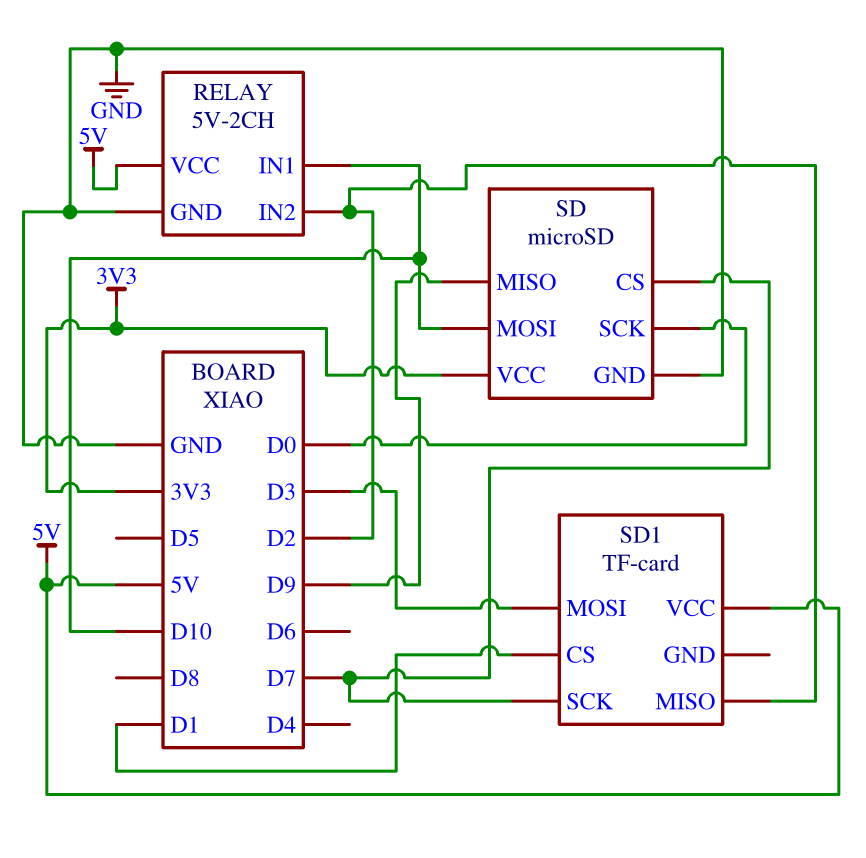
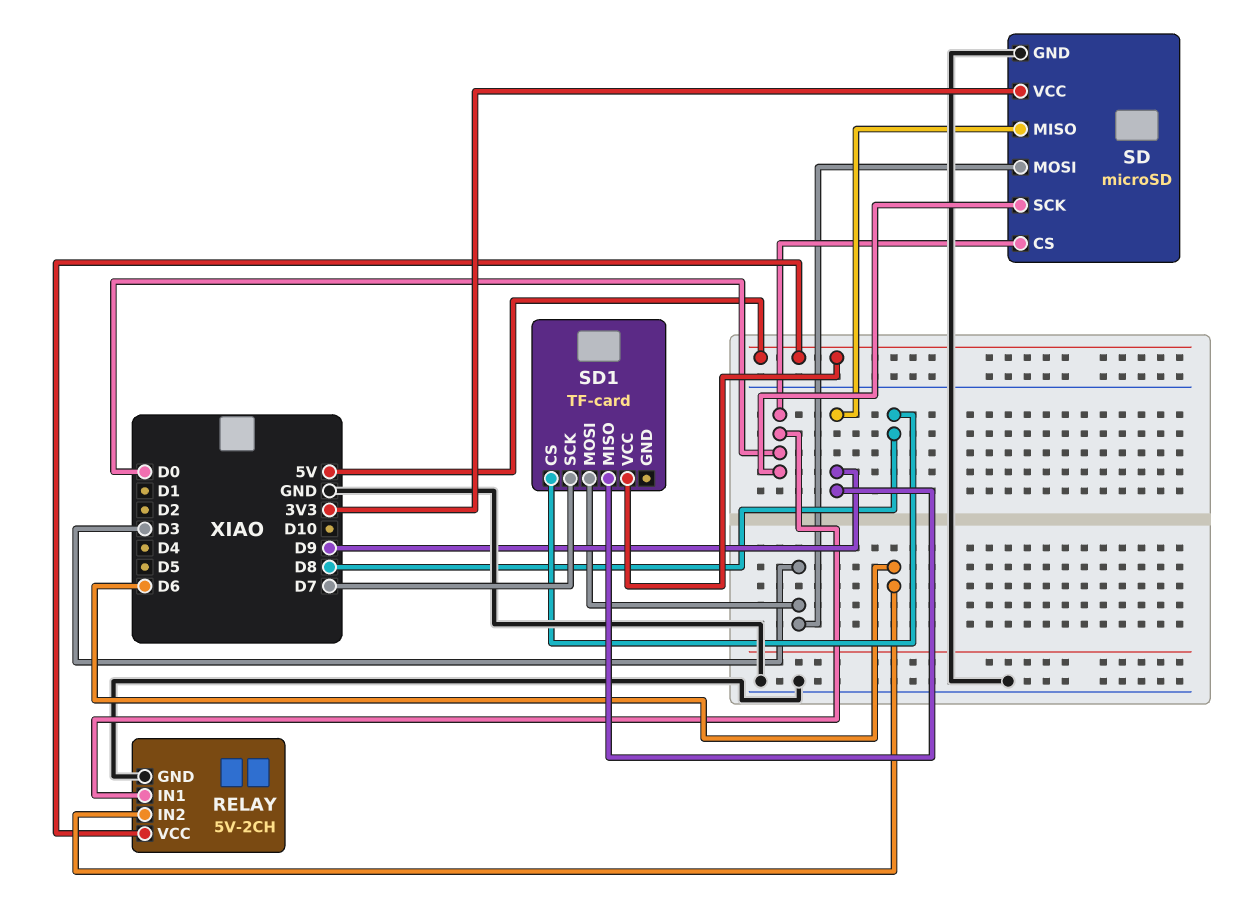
RELAY pin IN1: D10 -> D0
RELAY pin IN2: D2 -> D6
SD pin CS: D7 -> D0
SD pin MOSI: D10 -> D3
SD1 pin CS: D1 -> D8
SD1 pin MISO: D2 -> D9

